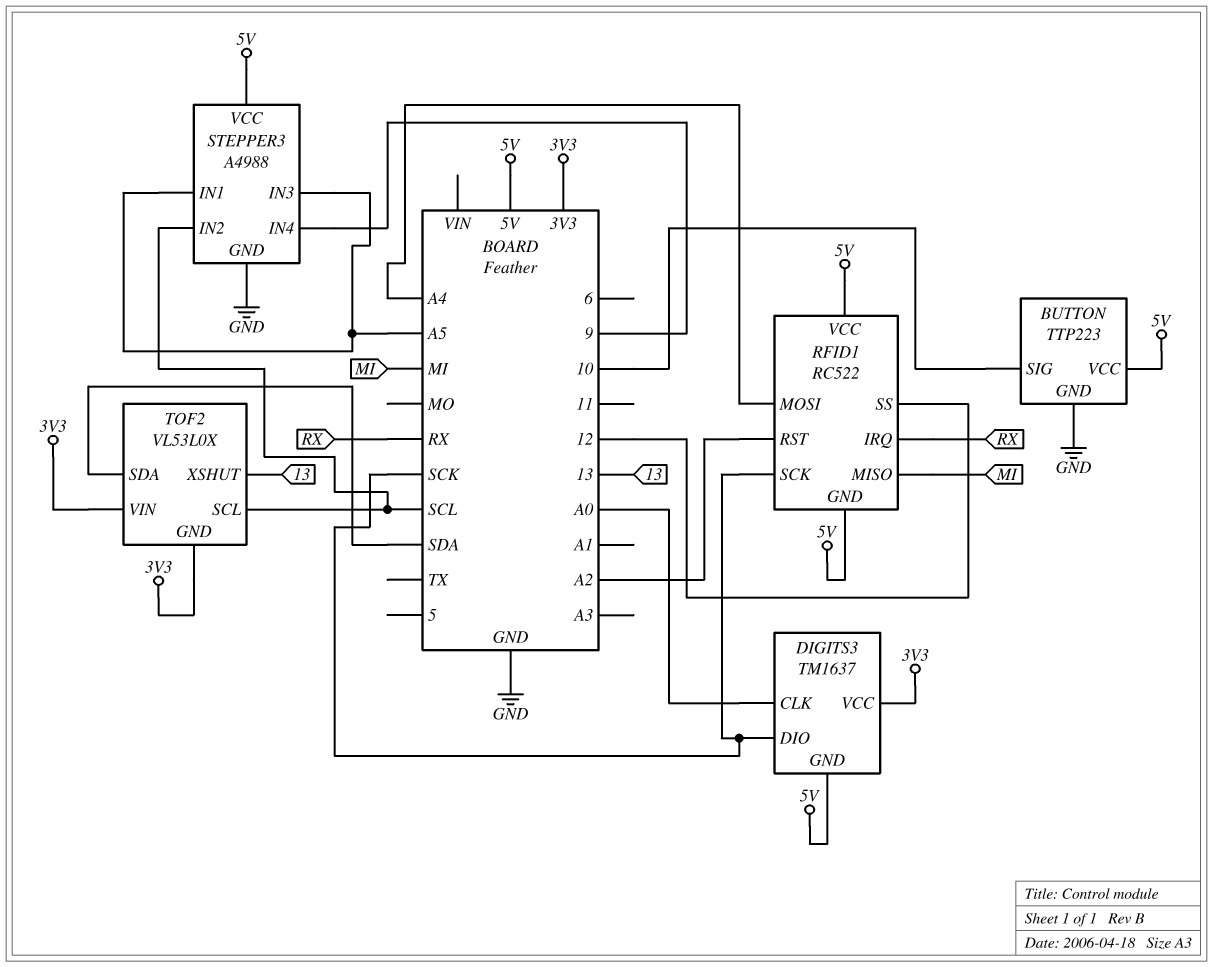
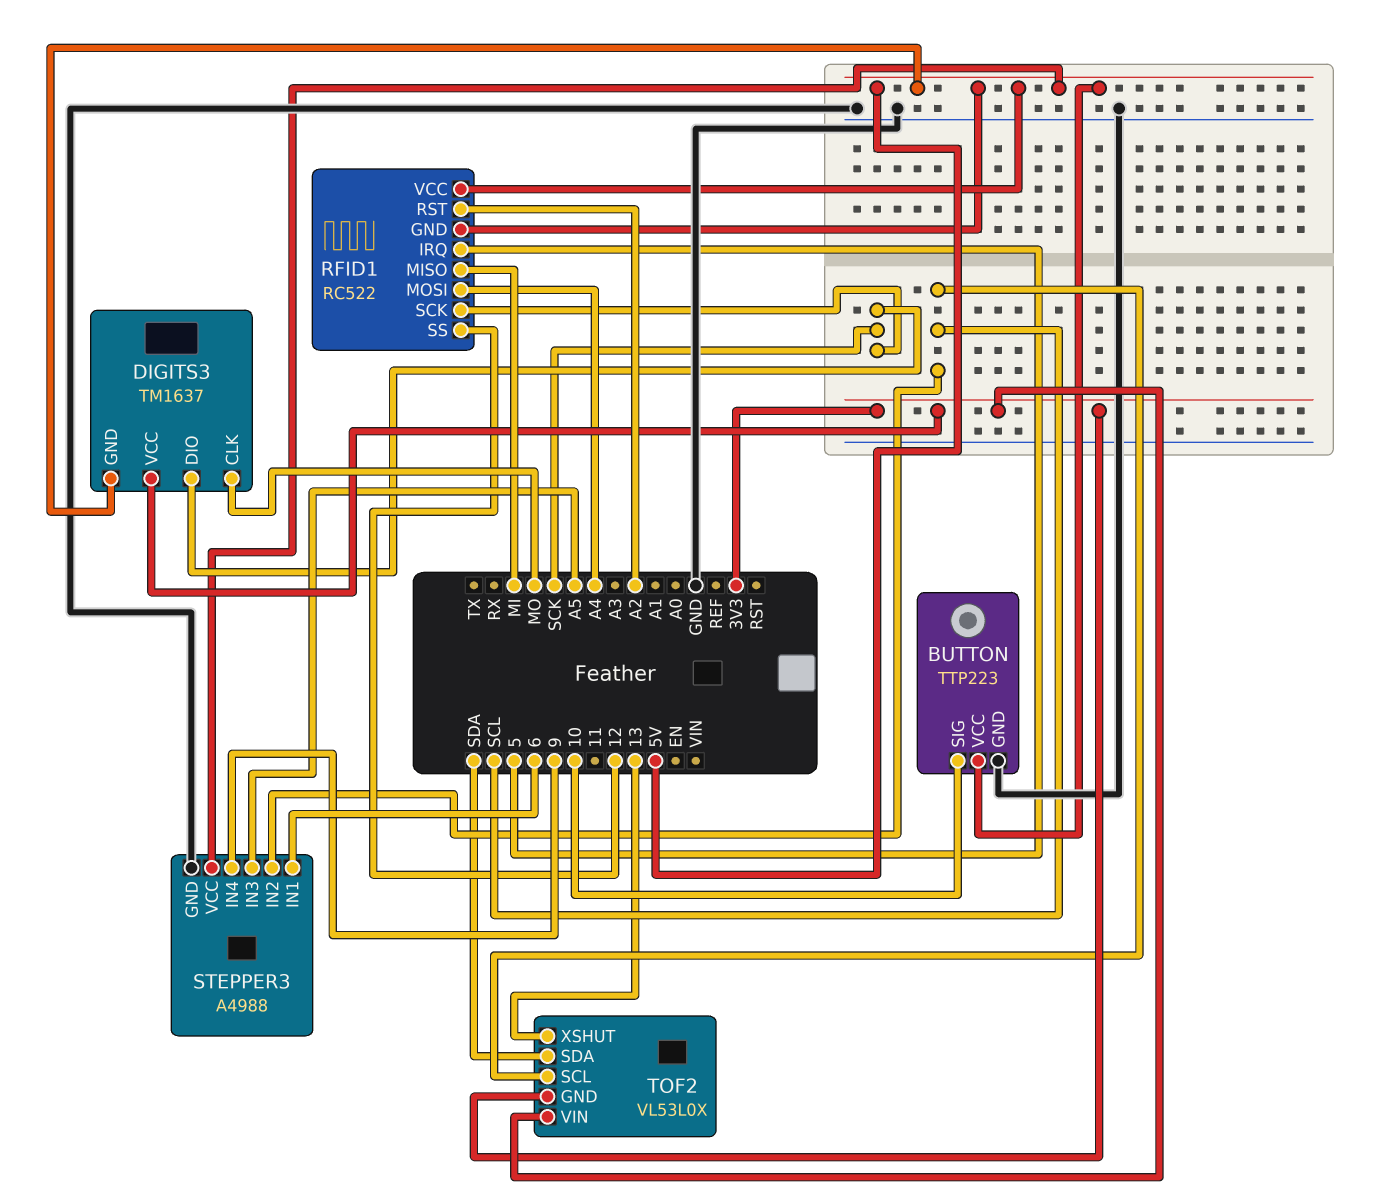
DIGITS3 pin CLK: A0 -> MO
RFID1 pin IRQ: RX -> 5
STEPPER3 pin IN1: A5 -> 6

